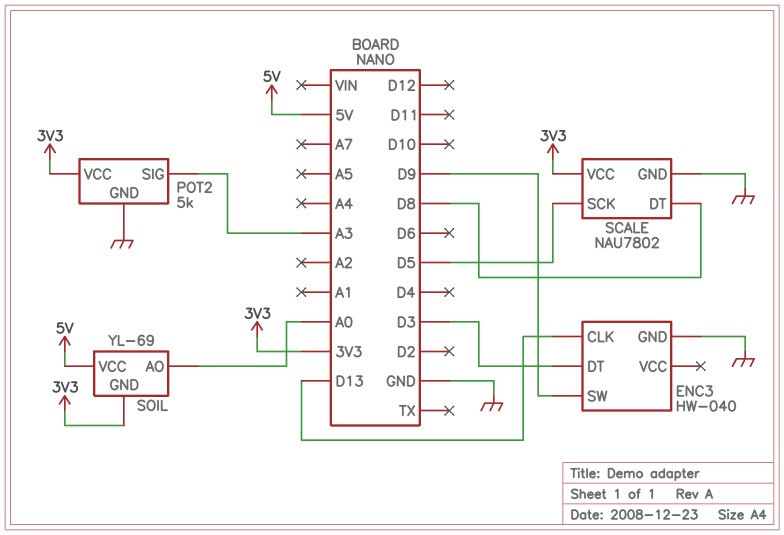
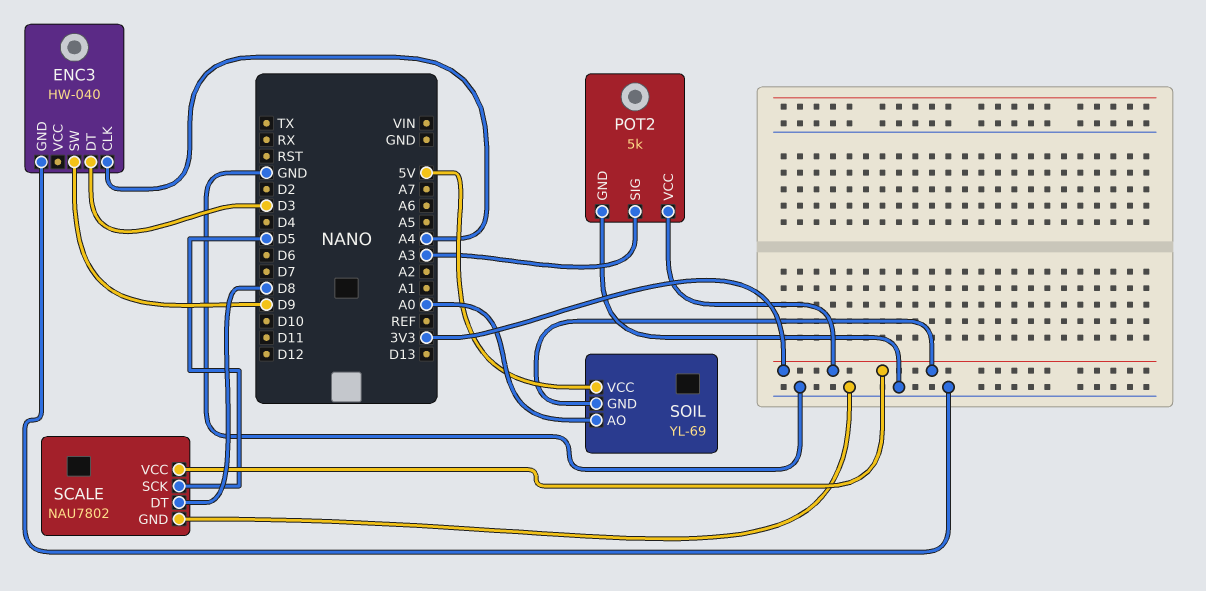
ENC3 pin CLK: D13 -> A4

